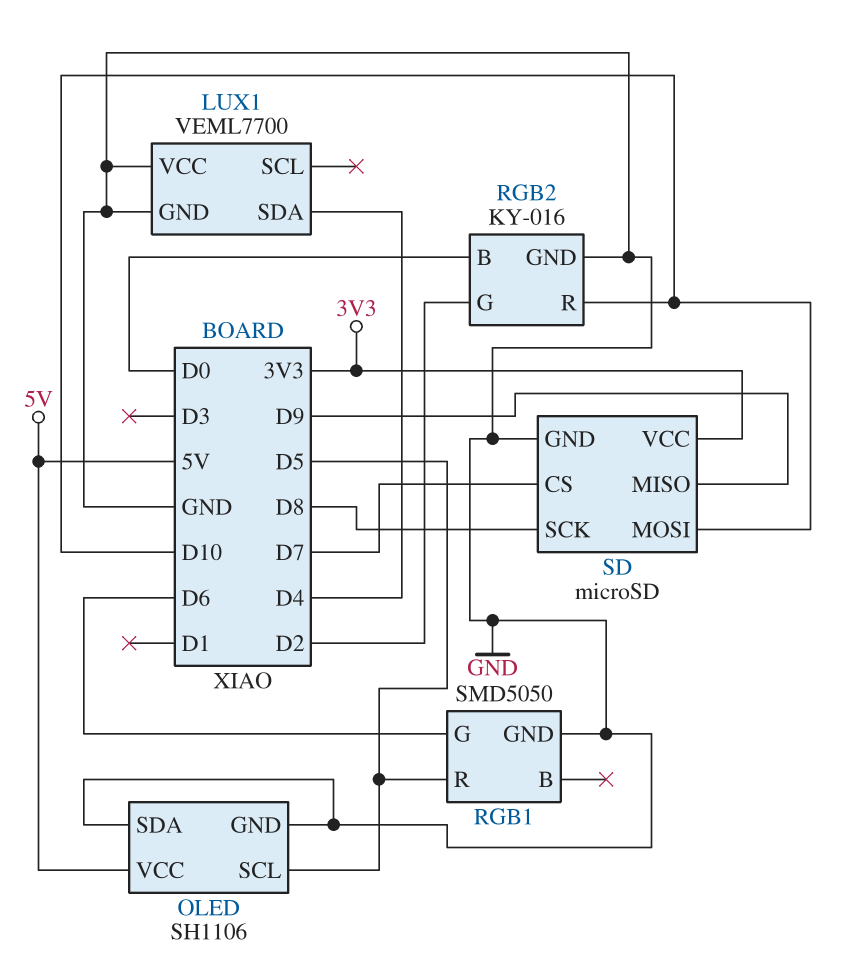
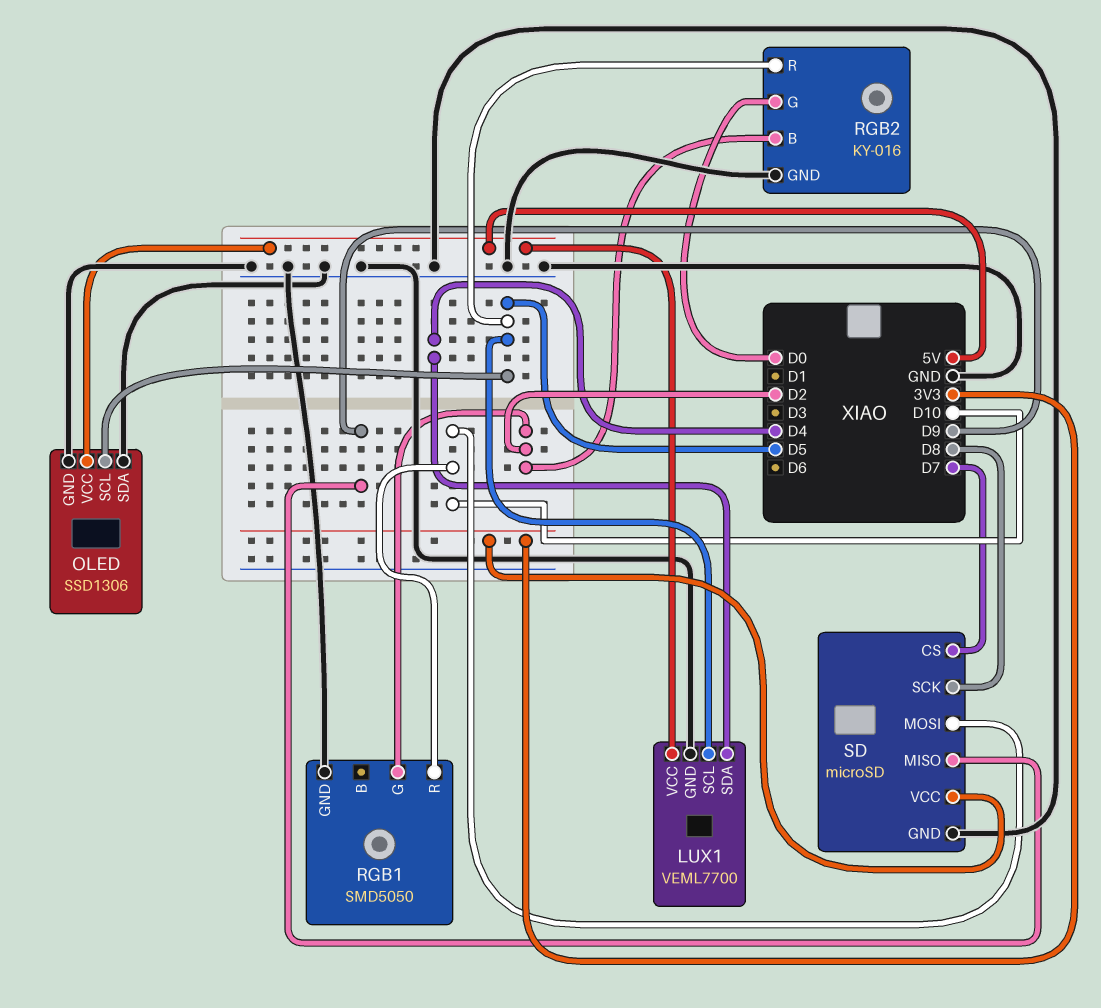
LUX1 pin SCL: none -> D5
LUX1 pin VCC: GND -> 5V
OLED: SH1106 -> SSD1306
RGB1 pin G: D6 -> D2
RGB1 pin R: D5 -> D10
RGB2 pin B: D0 -> D2
RGB2 pin G: D2 -> D0
RGB2 pin R: D10 -> D5

